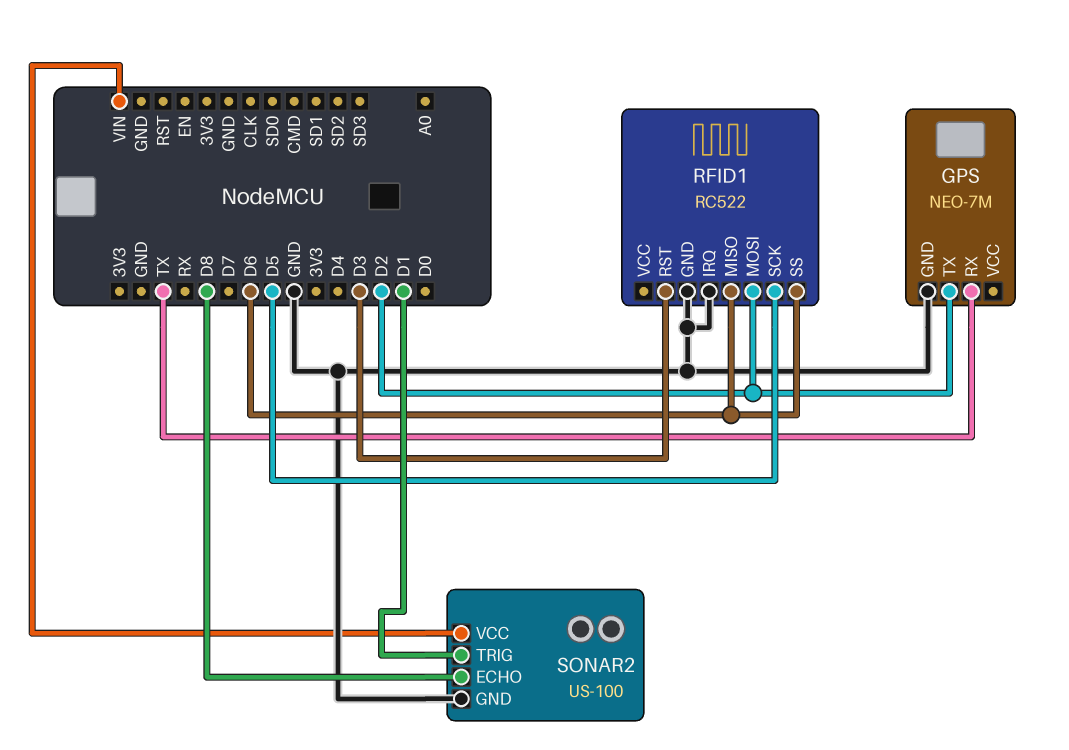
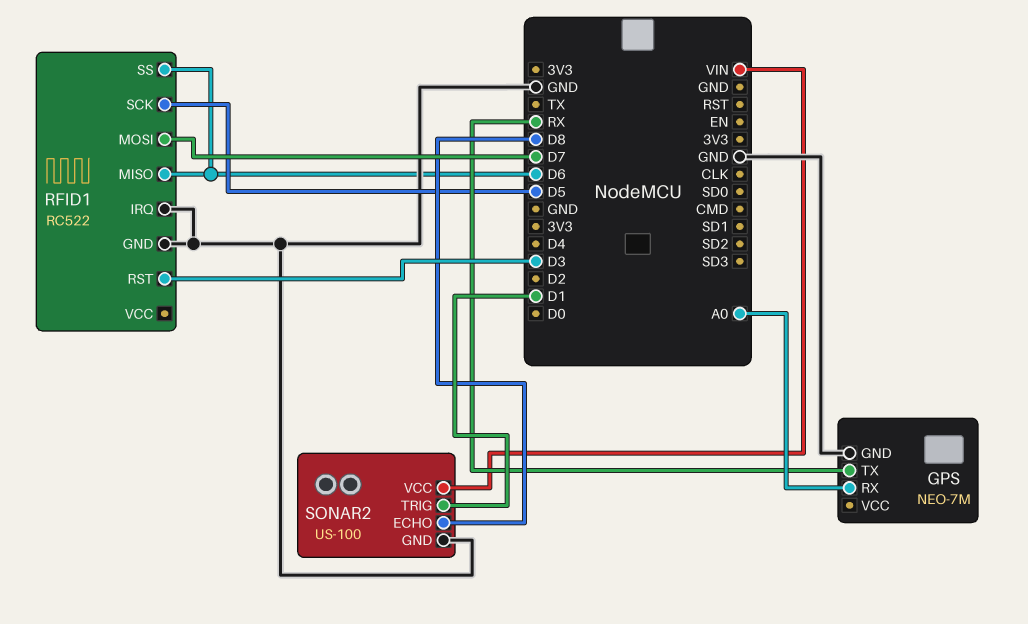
GPS pin RX: TX -> A0
GPS pin TX: D2 -> RX
RFID1 pin MOSI: D2 -> D7

